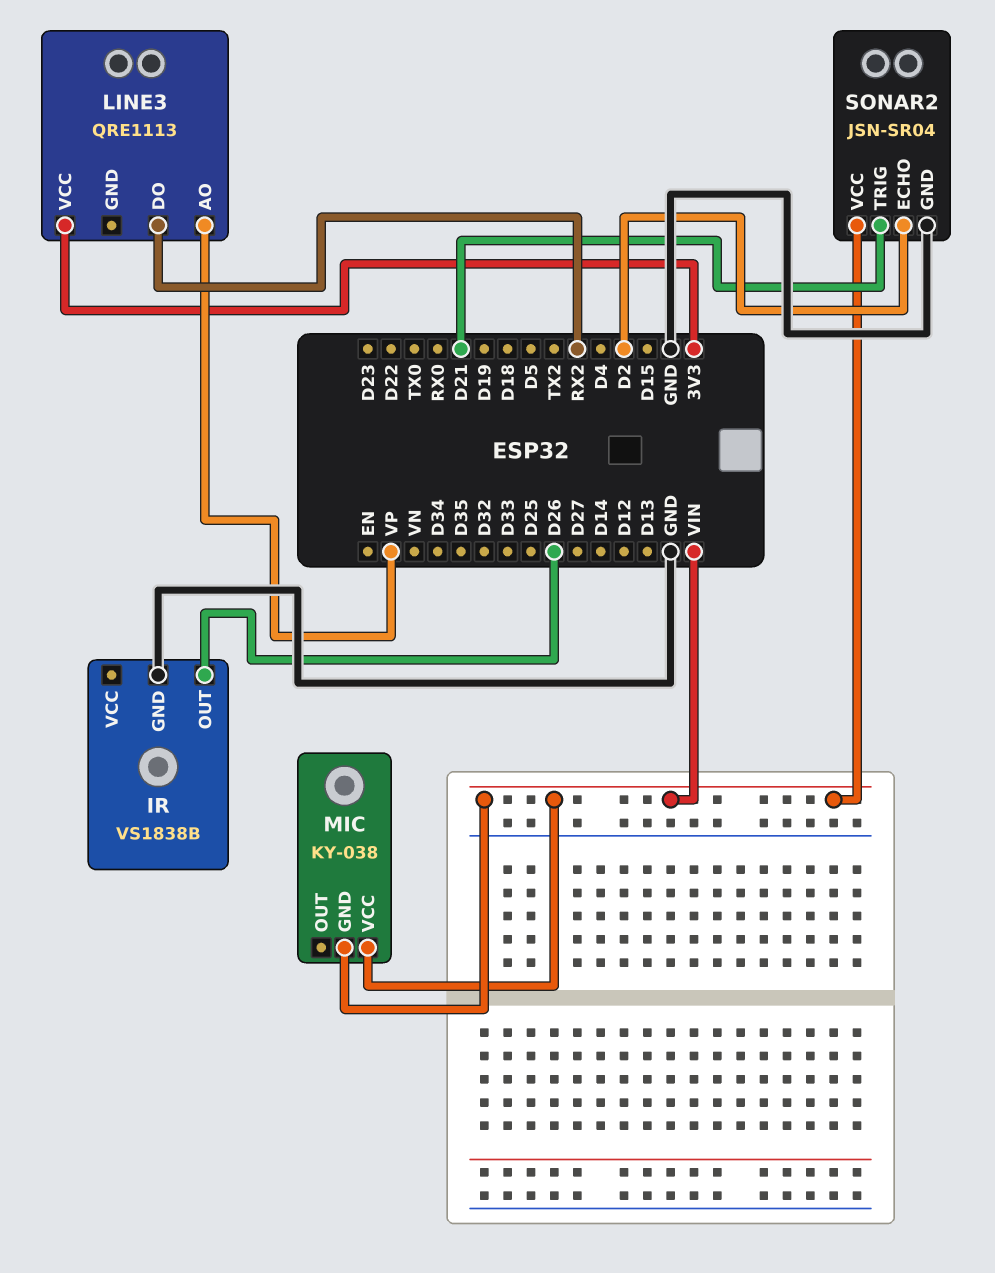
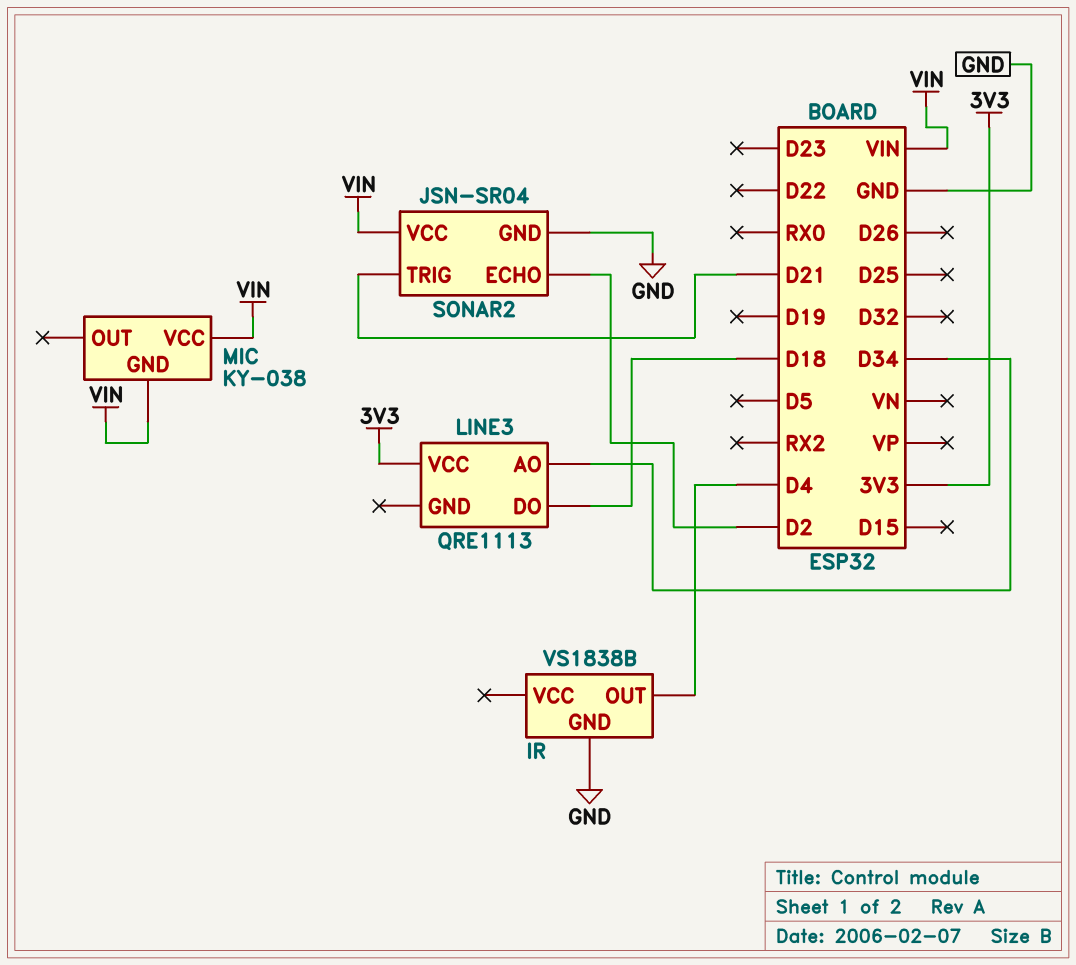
IR pin OUT: D26 -> D4
LINE3 pin AO: VP -> D34
LINE3 pin DO: RX2 -> D18

